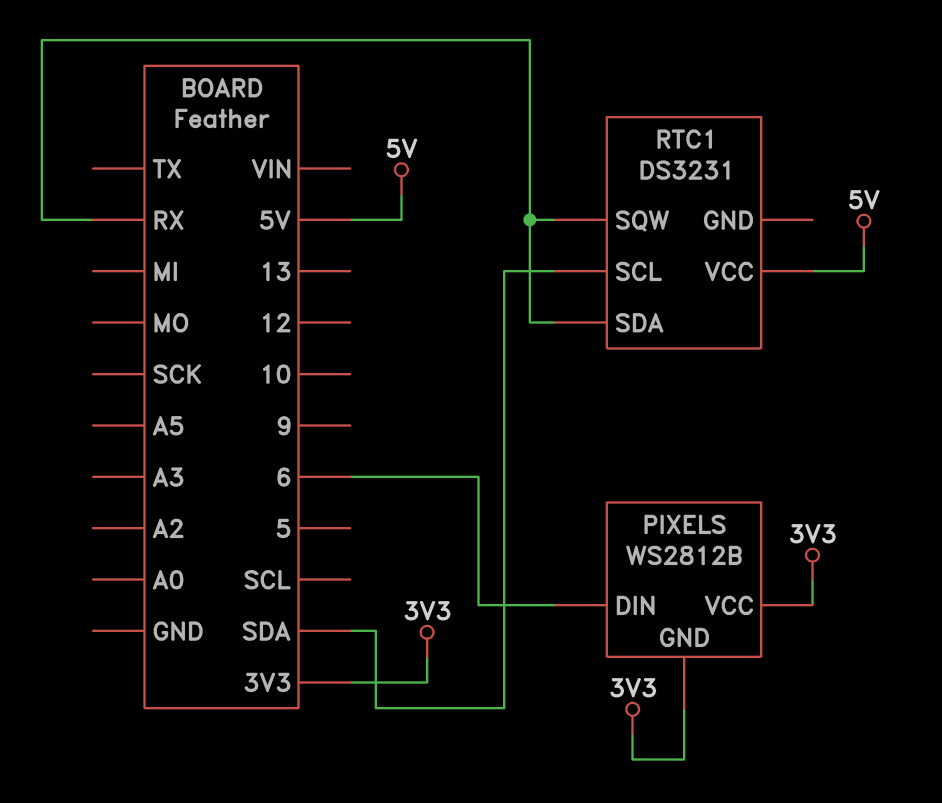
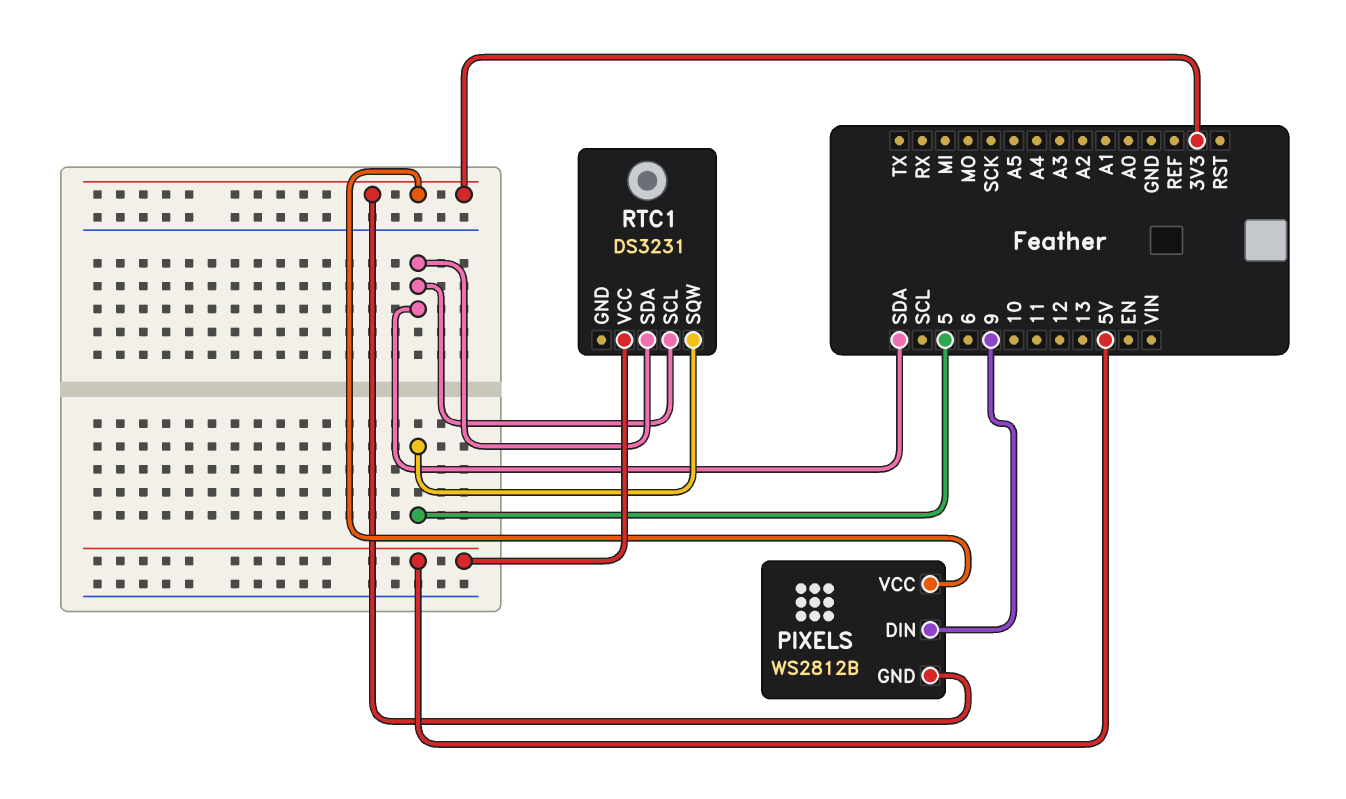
PIXELS pin DIN: 6 -> 9
RTC1 pin SDA: RX -> SDA
RTC1 pin SQW: RX -> 5

